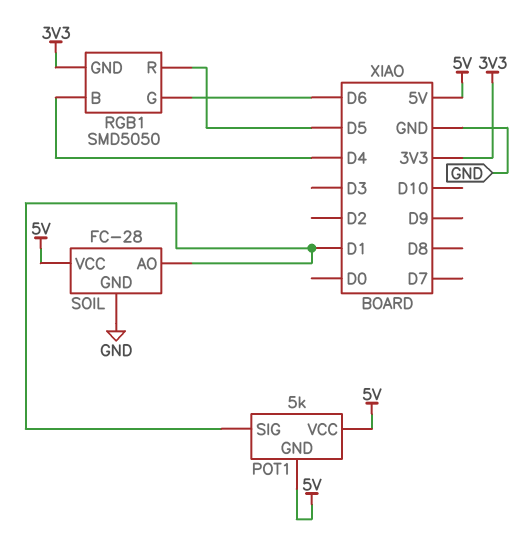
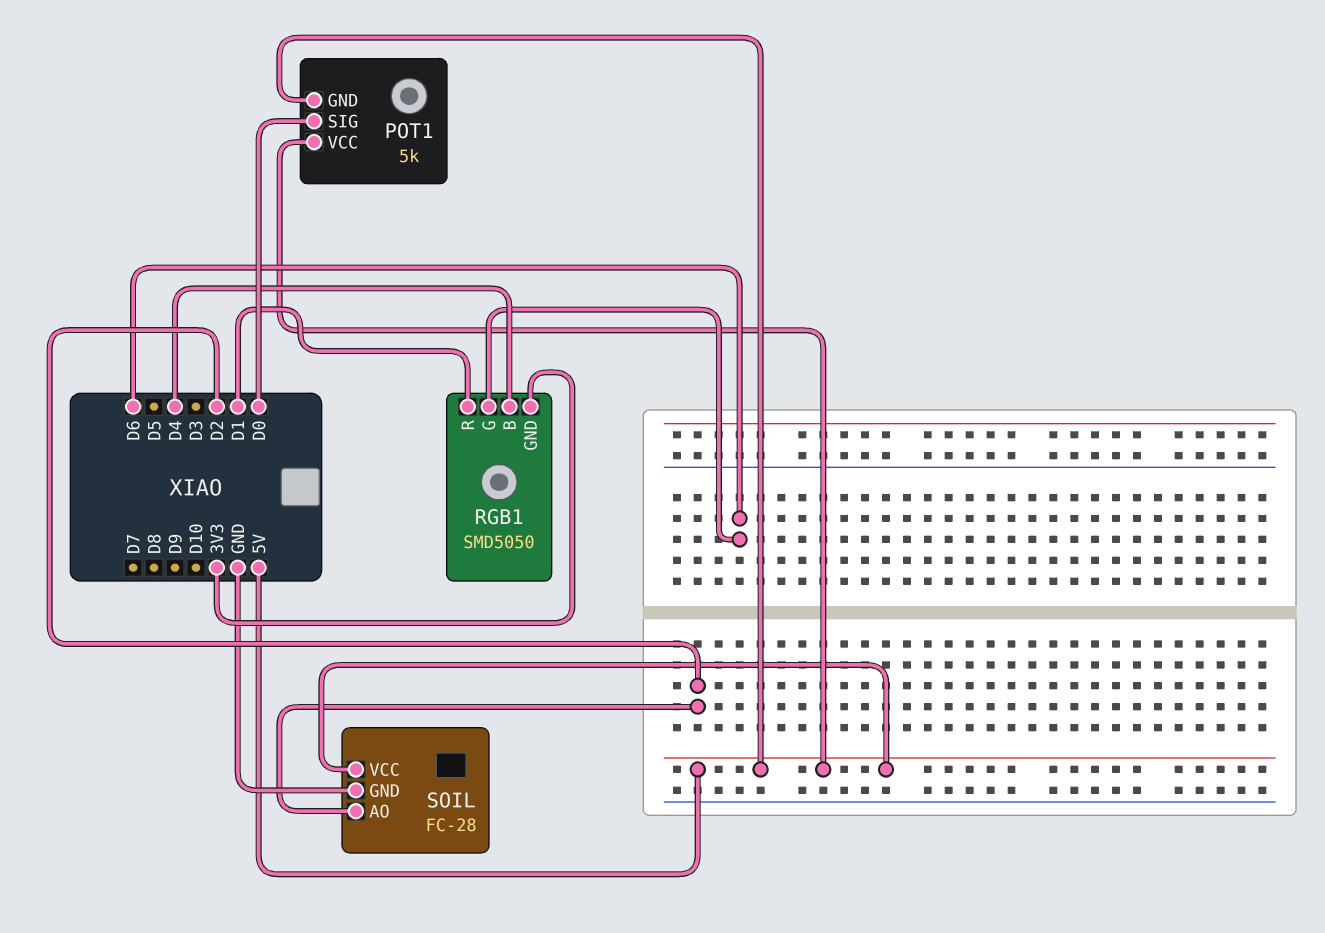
POT1 pin SIG: D1 -> D0
RGB1 pin R: D5 -> D1
SOIL pin AO: D1 -> D2

